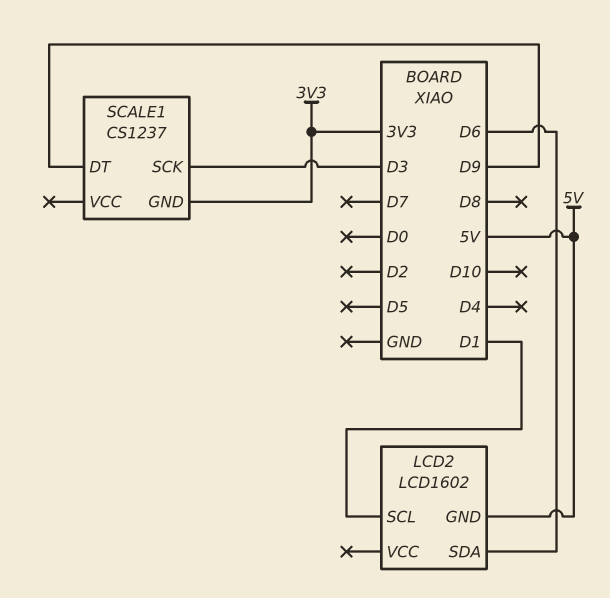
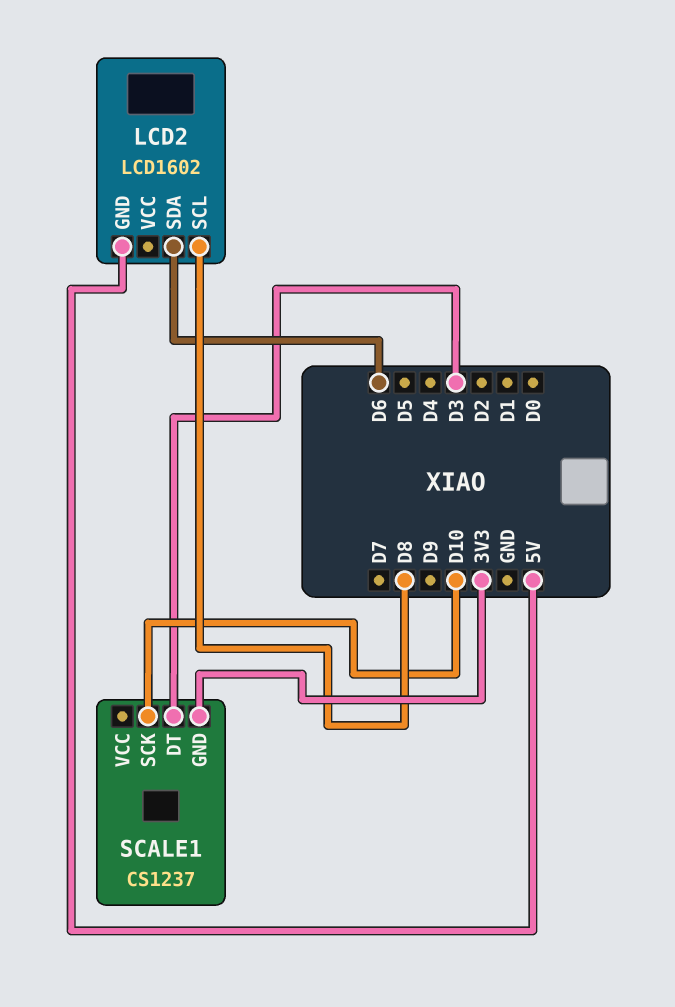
LCD2 pin SCL: D1 -> D8
SCALE1 pin DT: D9 -> D3
SCALE1 pin SCK: D3 -> D10

